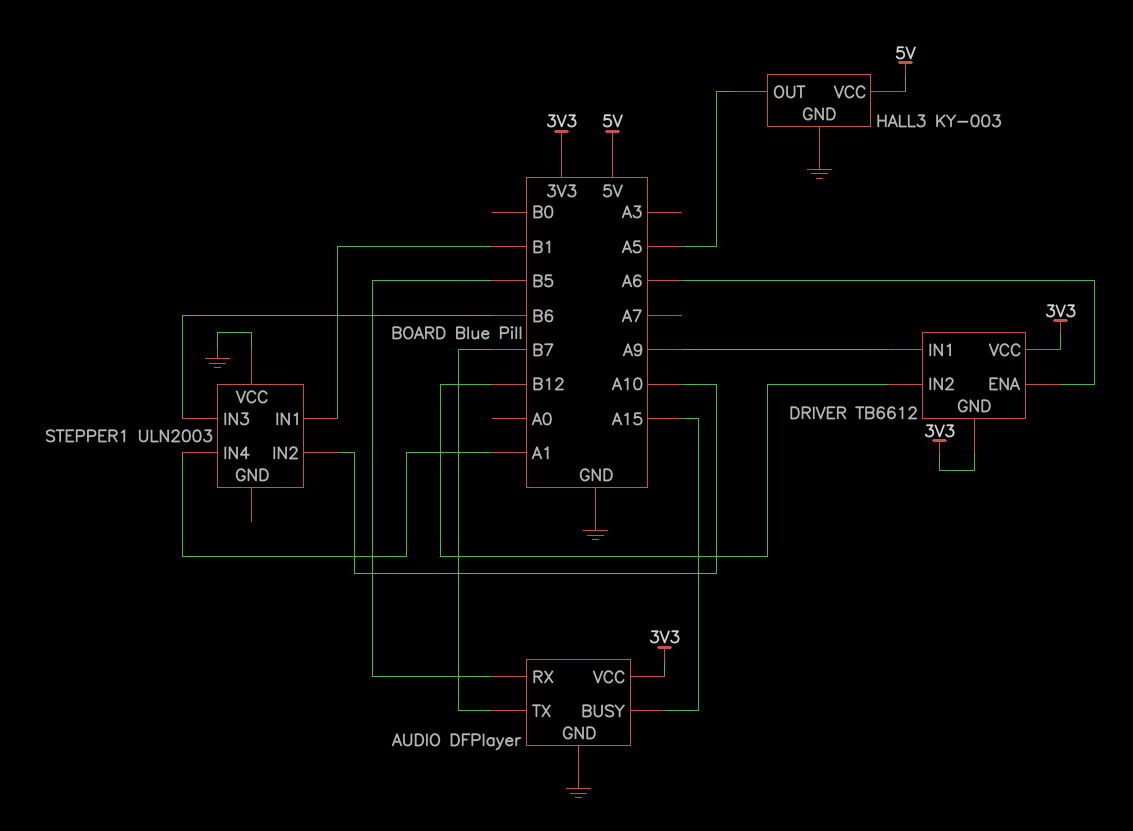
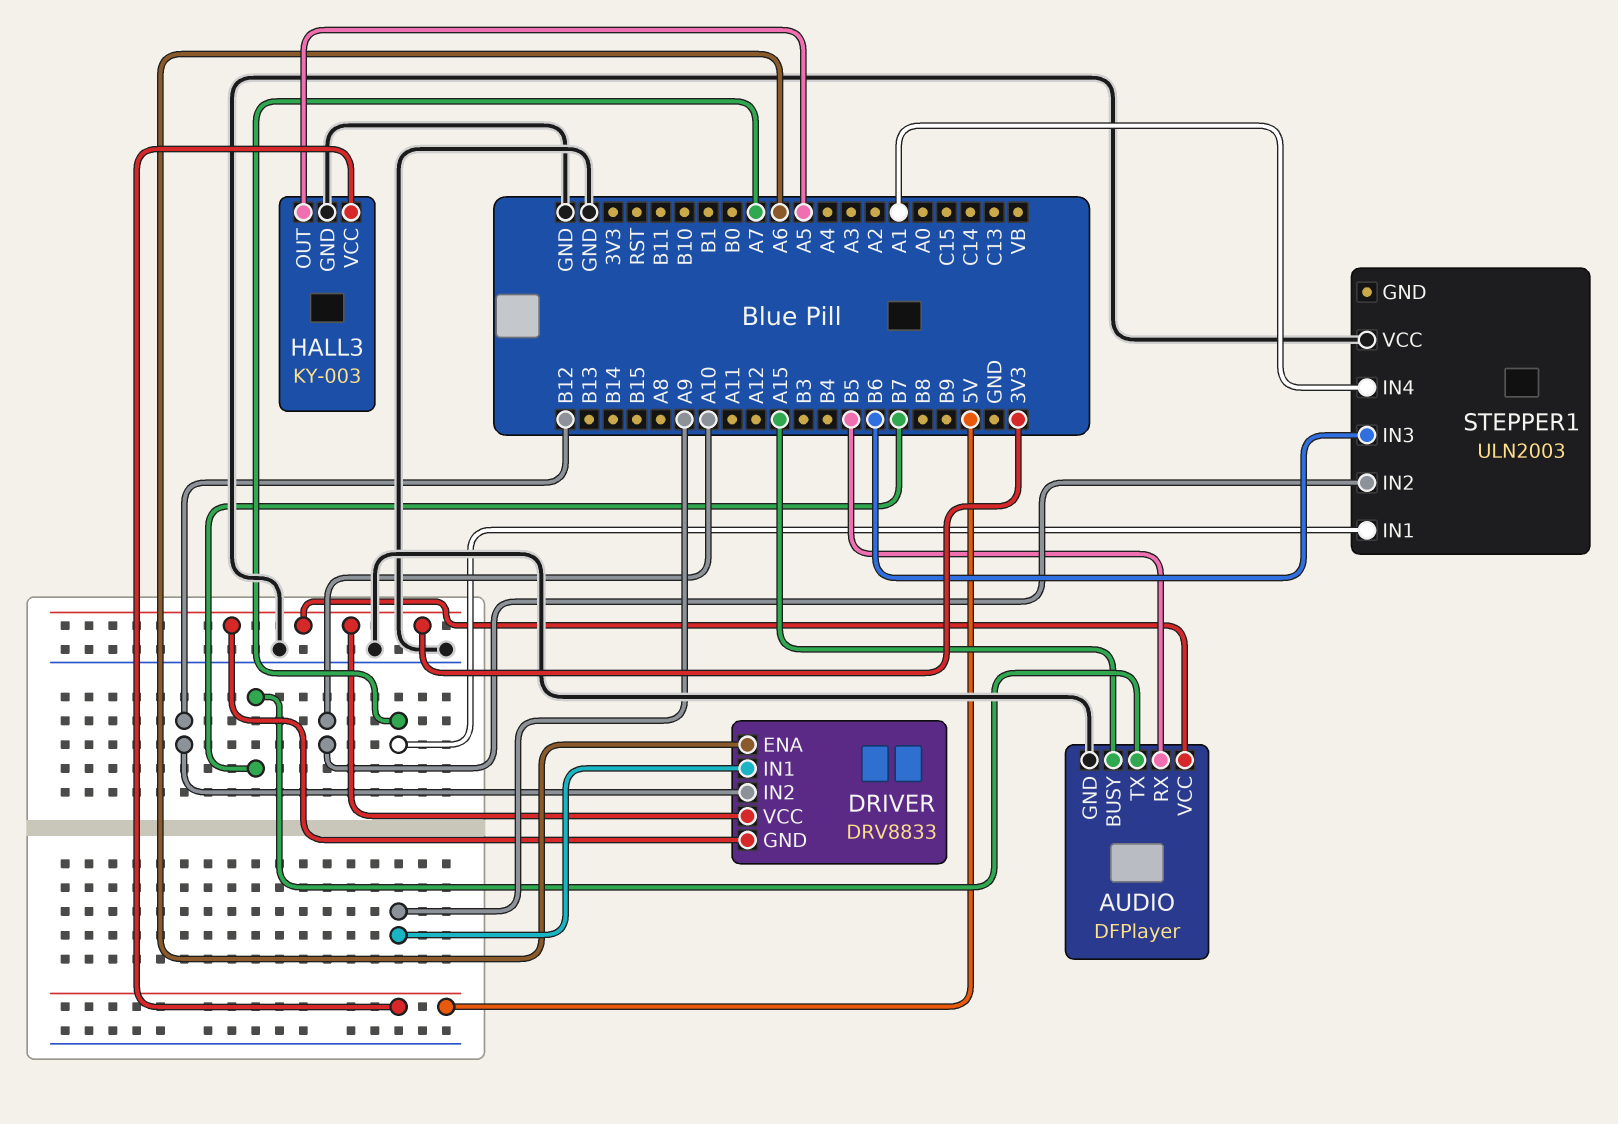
DRIVER: TB6612 -> DRV8833
STEPPER1 pin IN1: B1 -> A7

